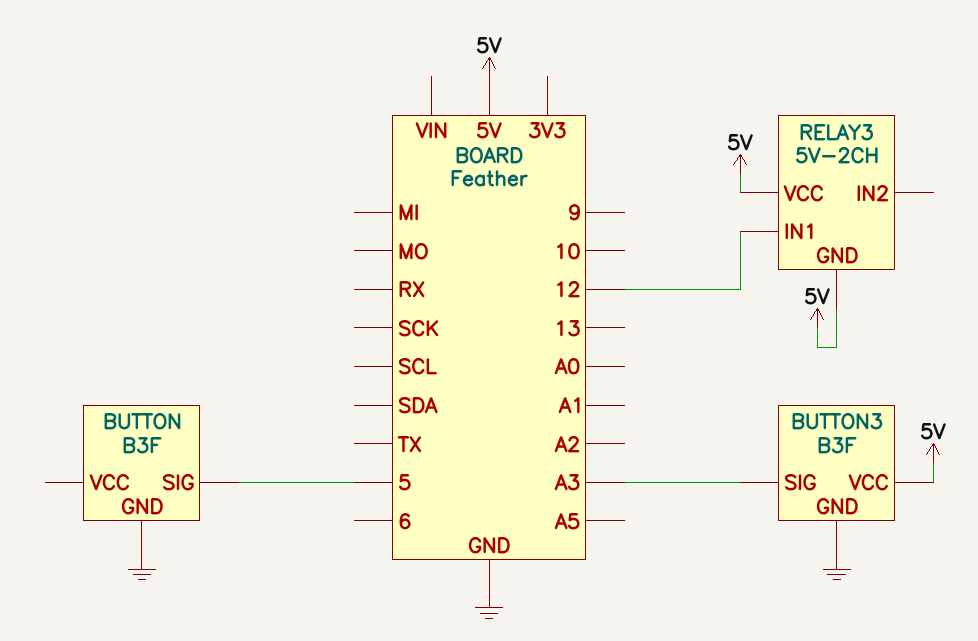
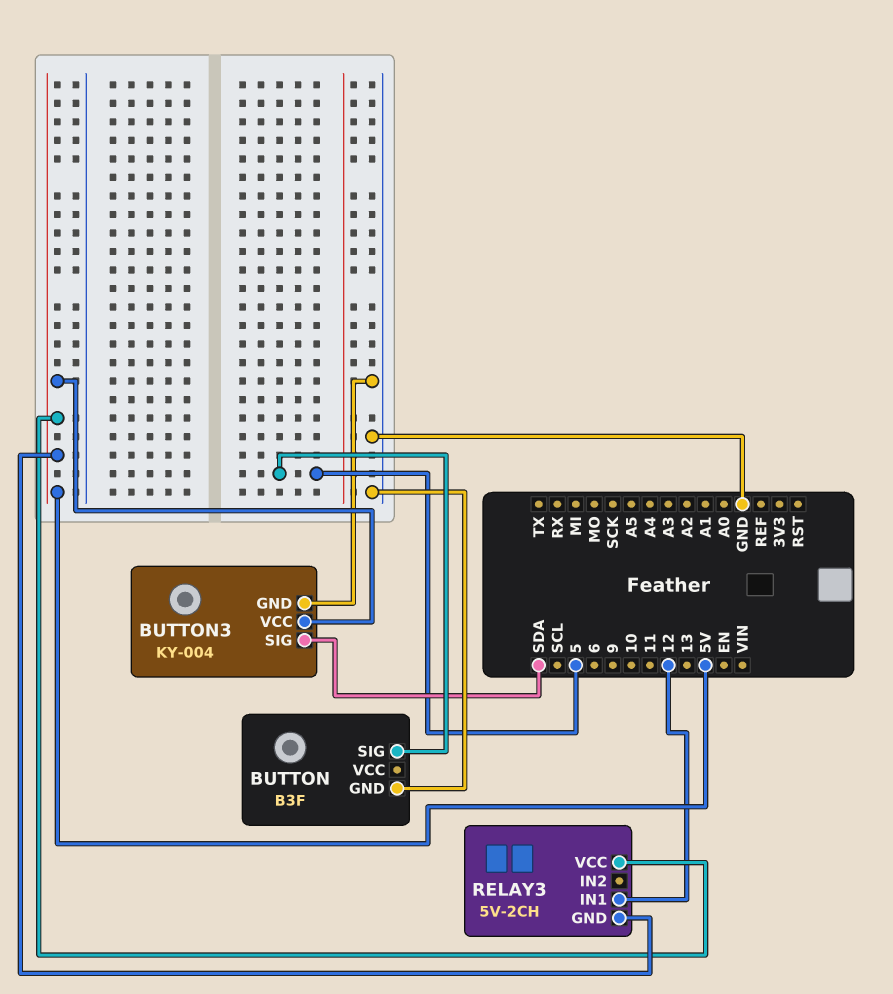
BUTTON3: B3F -> KY-004
BUTTON3 pin SIG: A3 -> SDA

